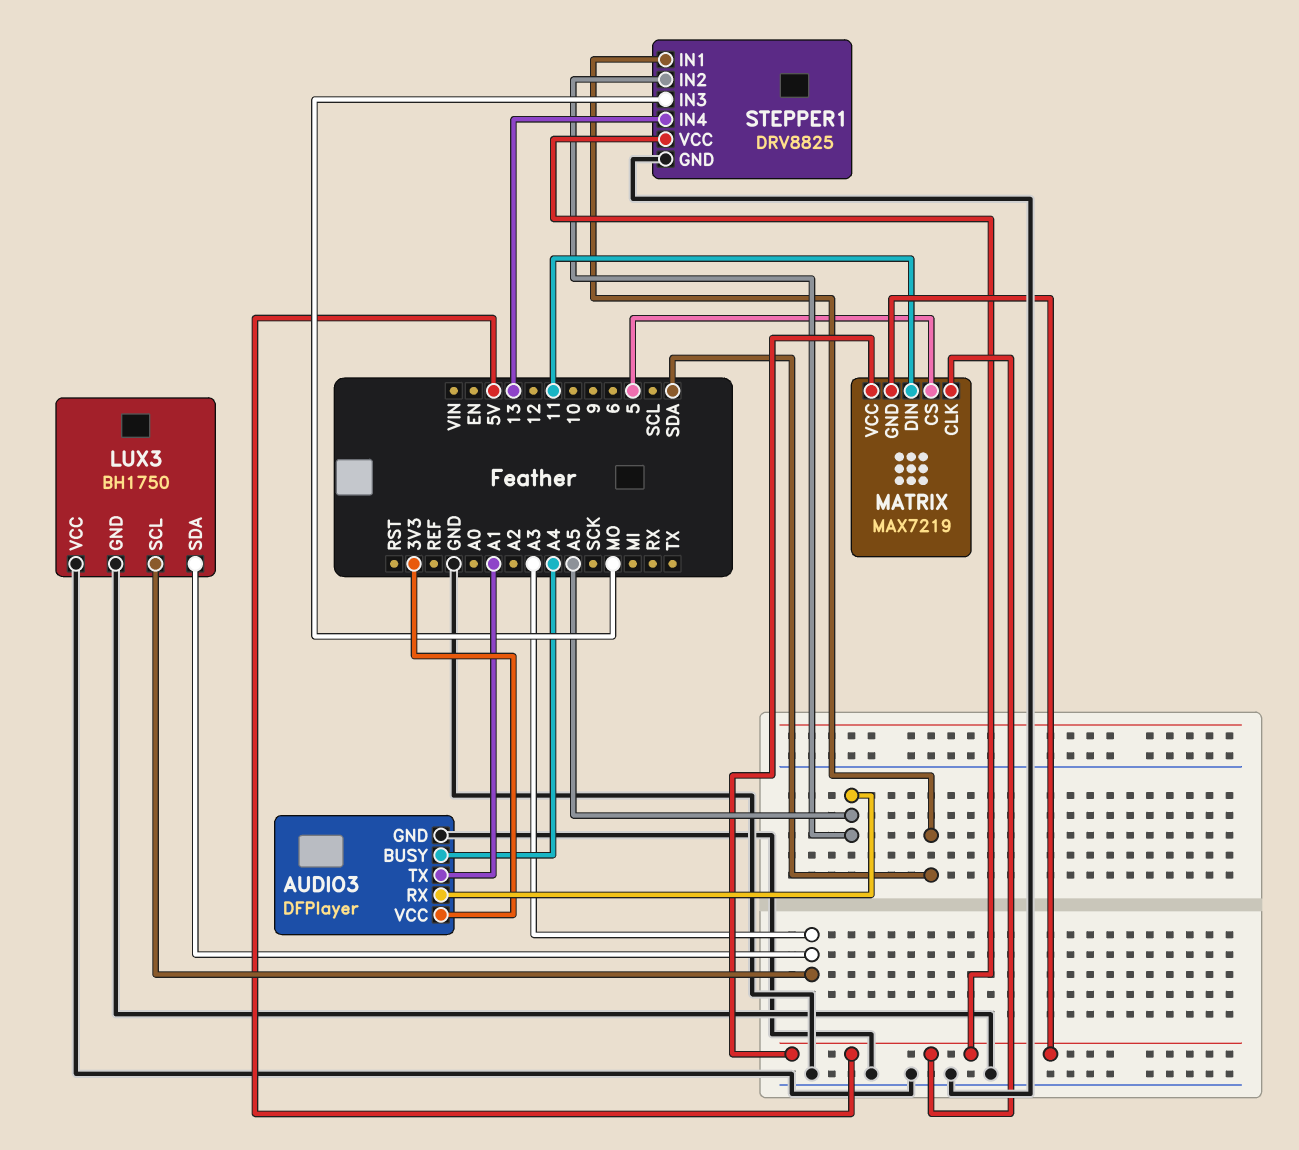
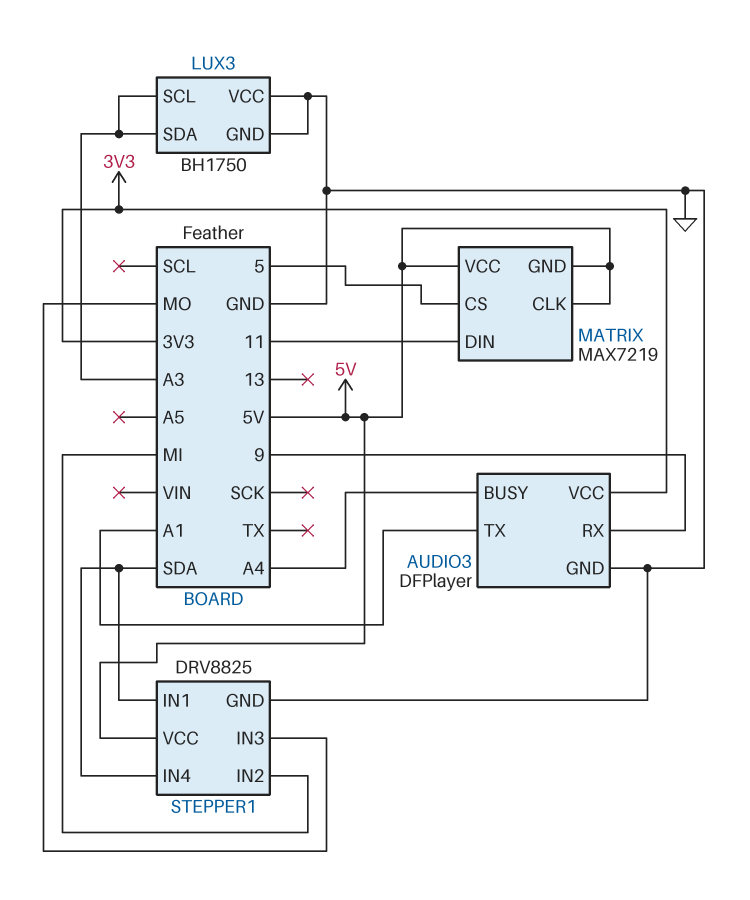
AUDIO3 pin RX: A5 -> 9
STEPPER1 pin IN2: A5 -> MI
STEPPER1 pin IN4: 13 -> SDA

